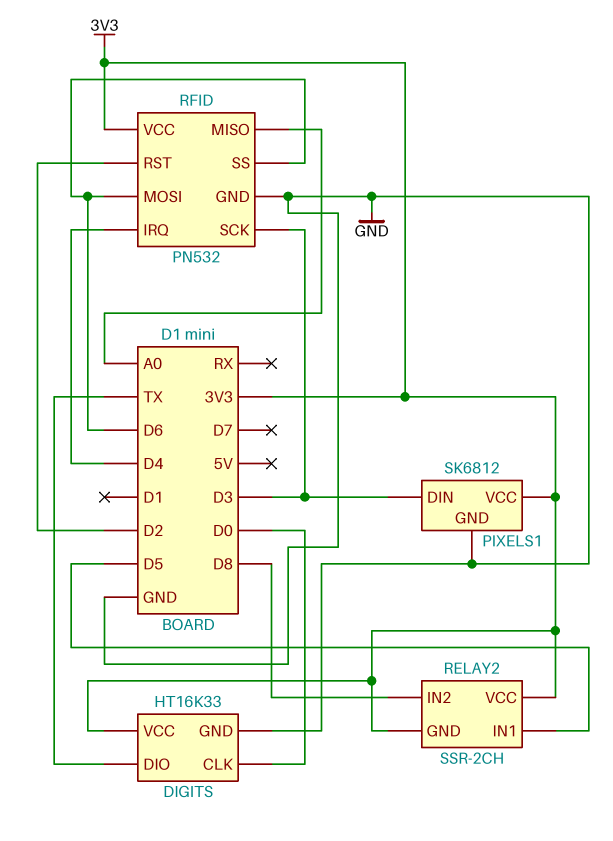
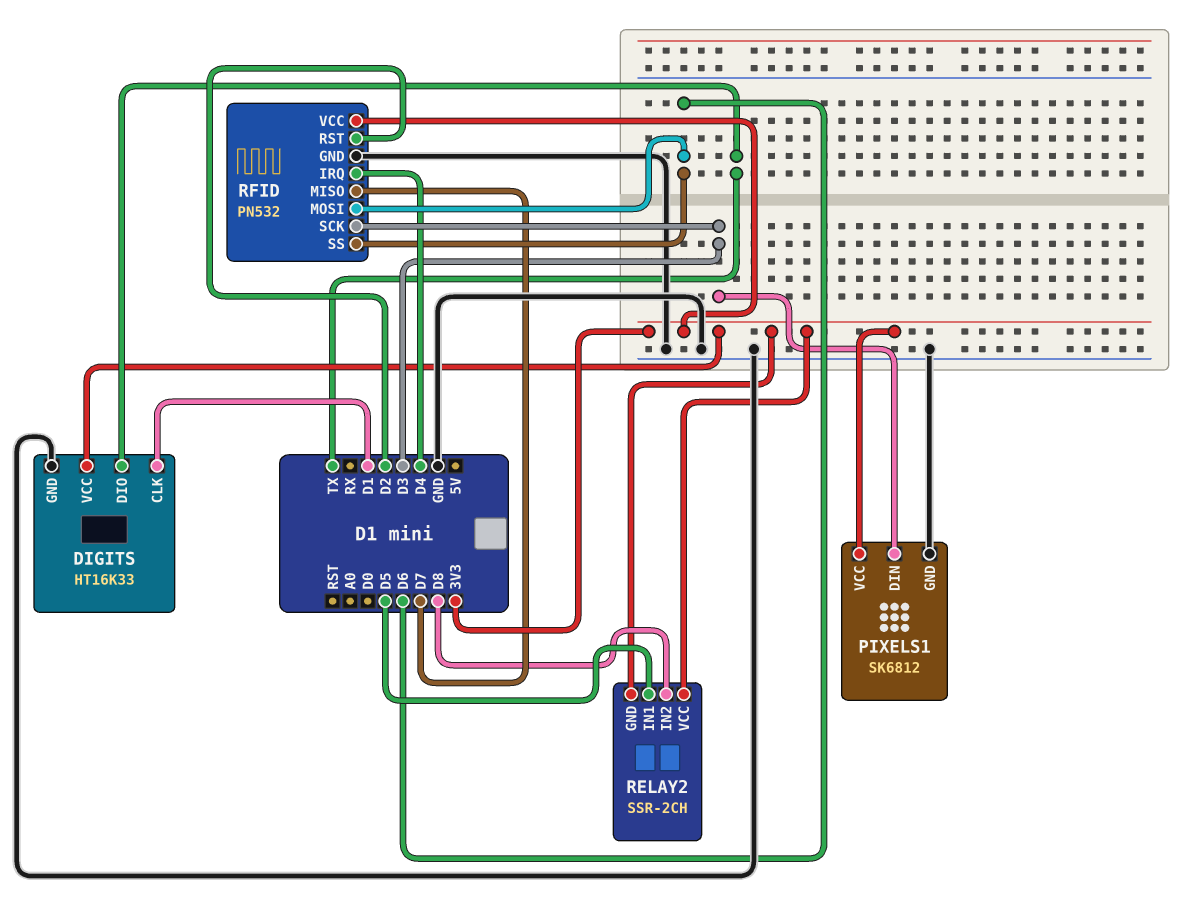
DIGITS pin CLK: D0 -> D1
RFID pin MISO: A0 -> D7

